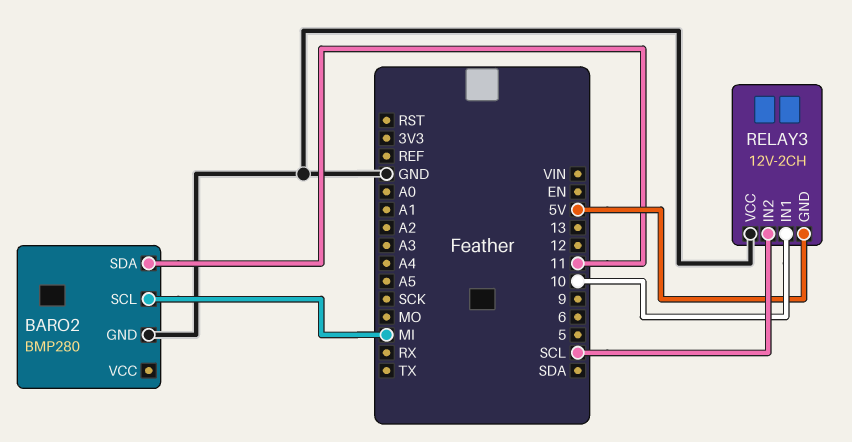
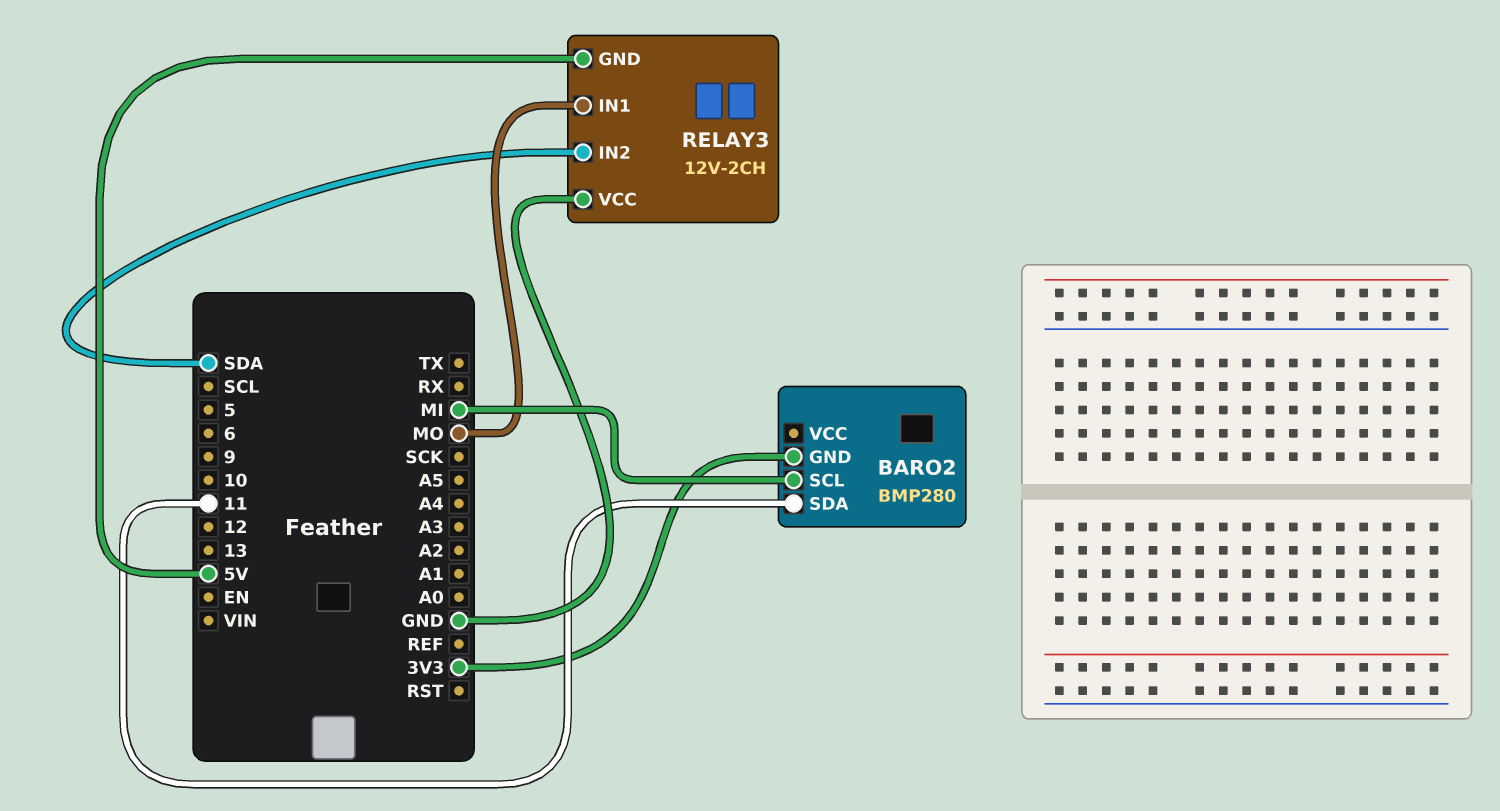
BARO2 pin GND: GND -> 3V3
RELAY3 pin IN1: 10 -> MO
RELAY3 pin IN2: SCL -> SDA

